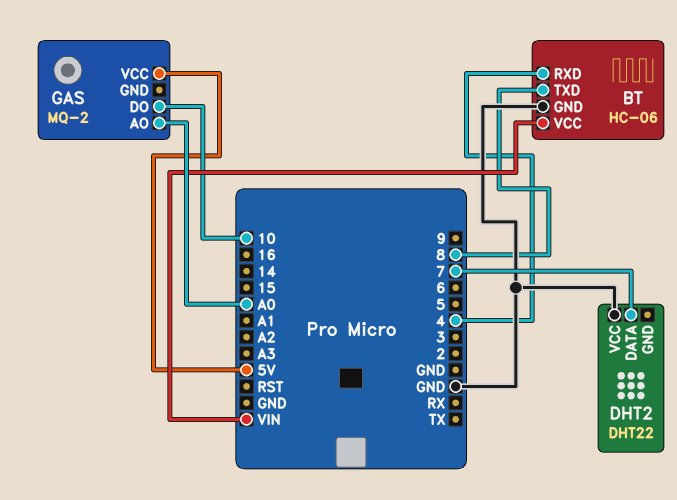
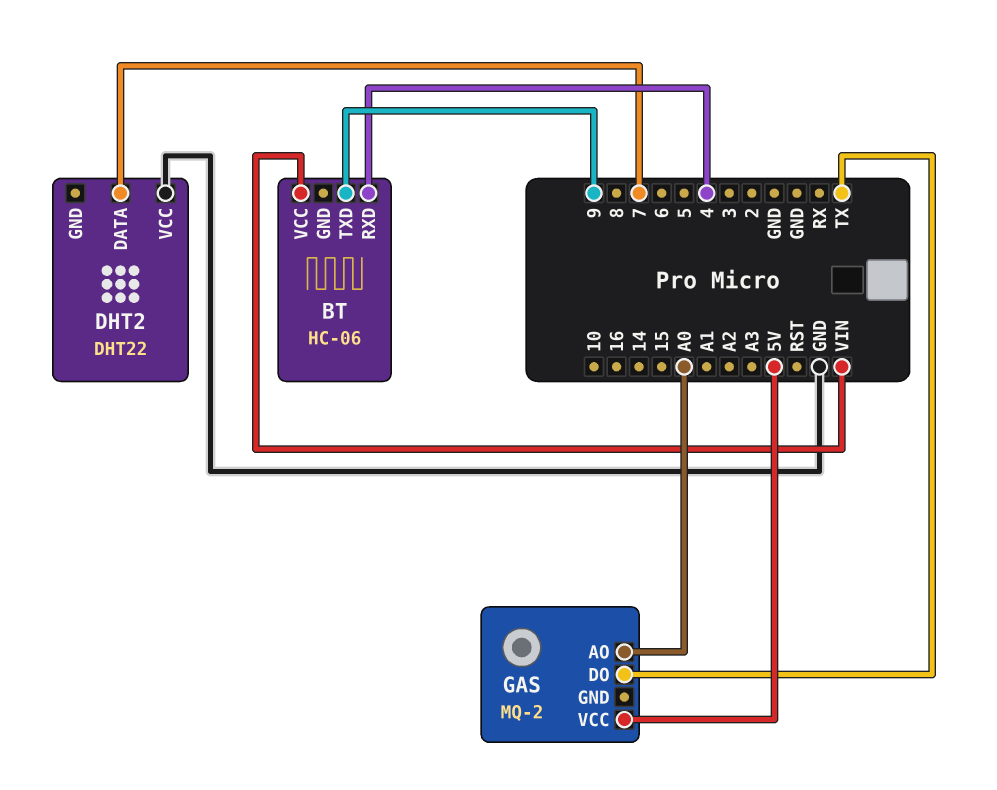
BT pin GND: GND -> none
BT pin TXD: 8 -> 9
GAS pin DO: 10 -> TX

